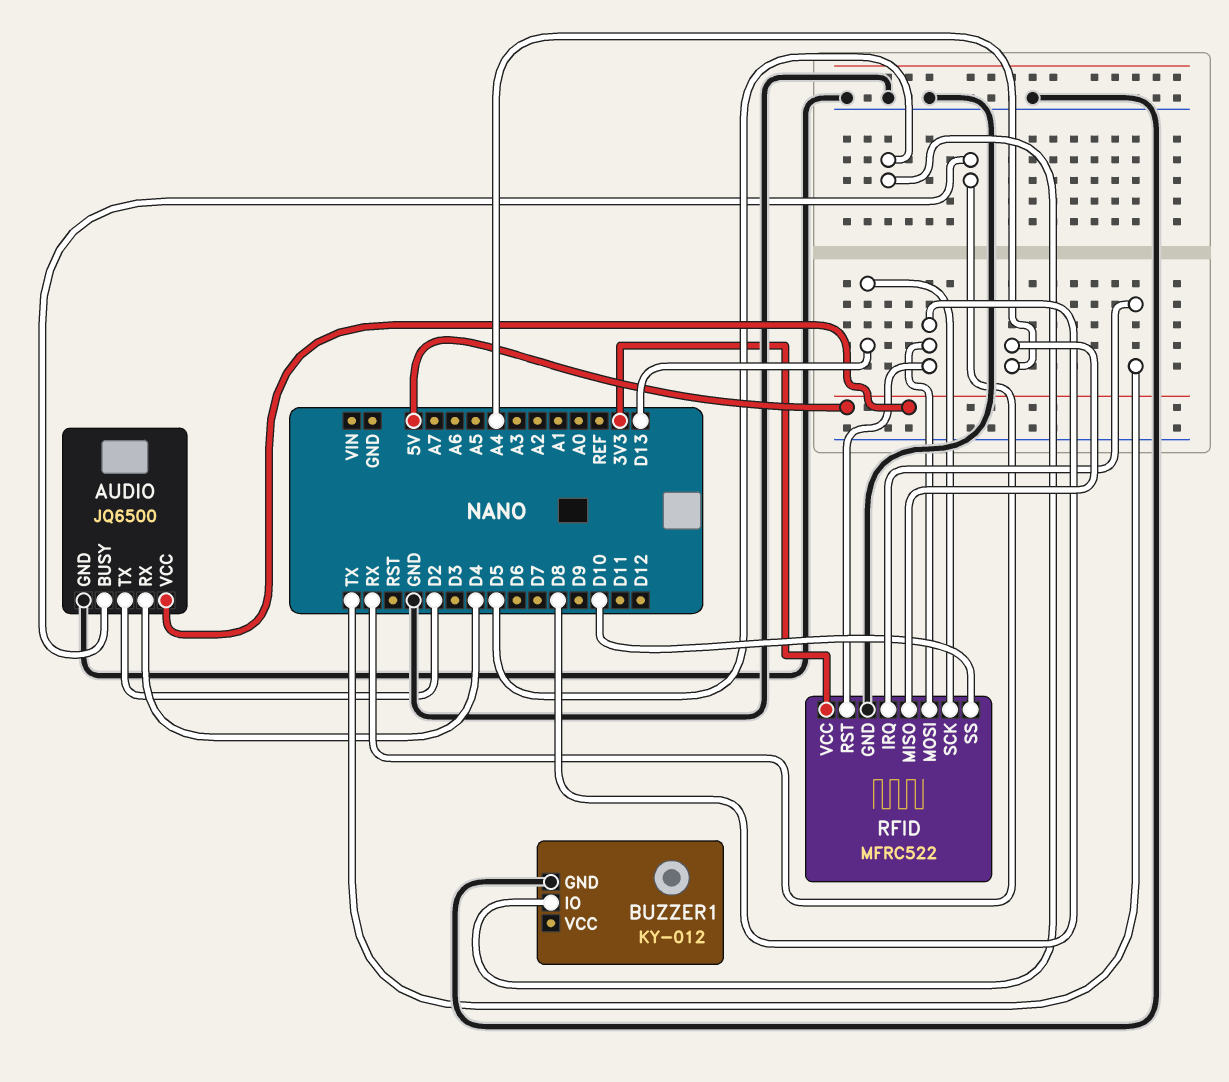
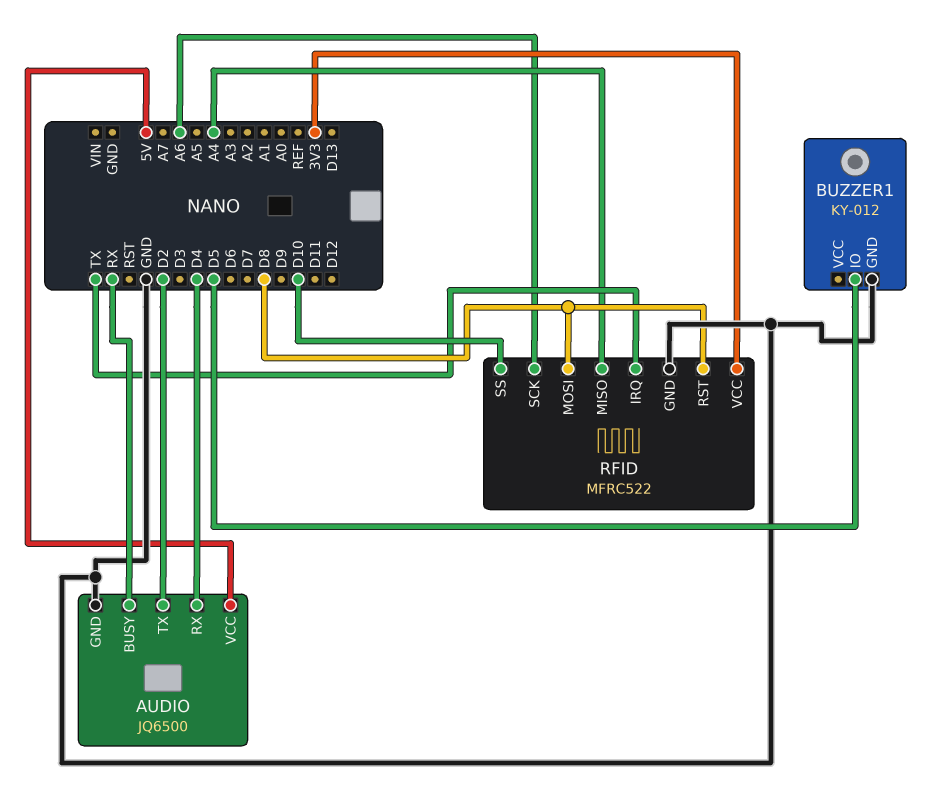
RFID pin SCK: D13 -> A6

